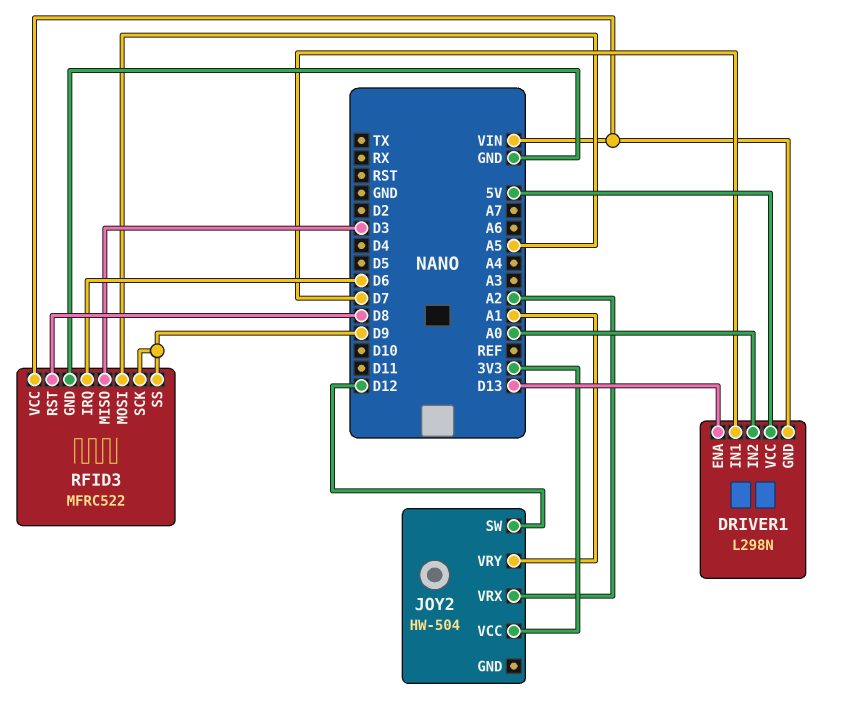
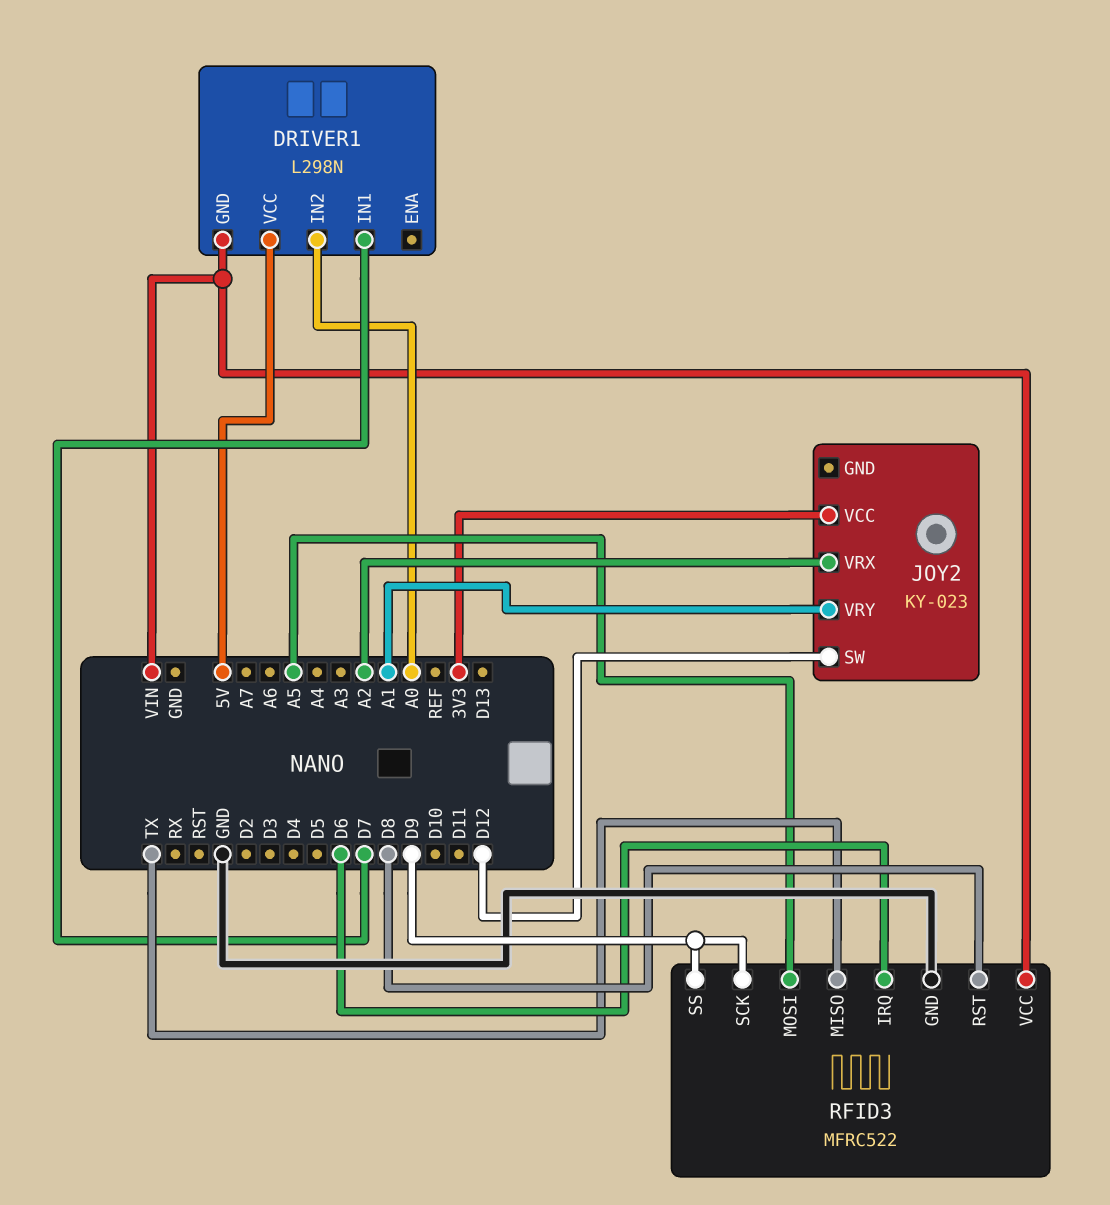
DRIVER1 pin ENA: D13 -> none
JOY2: HW-504 -> KY-023
RFID3 pin MISO: D3 -> TX

